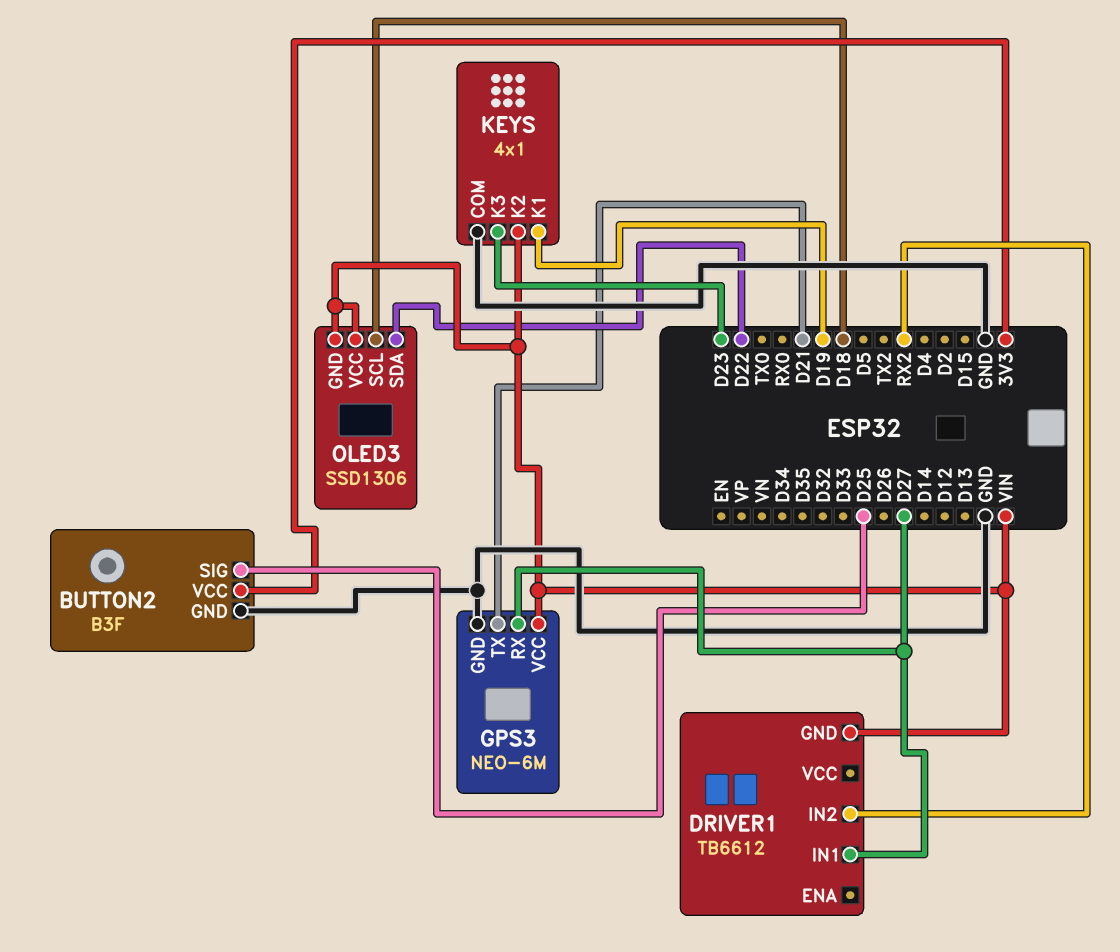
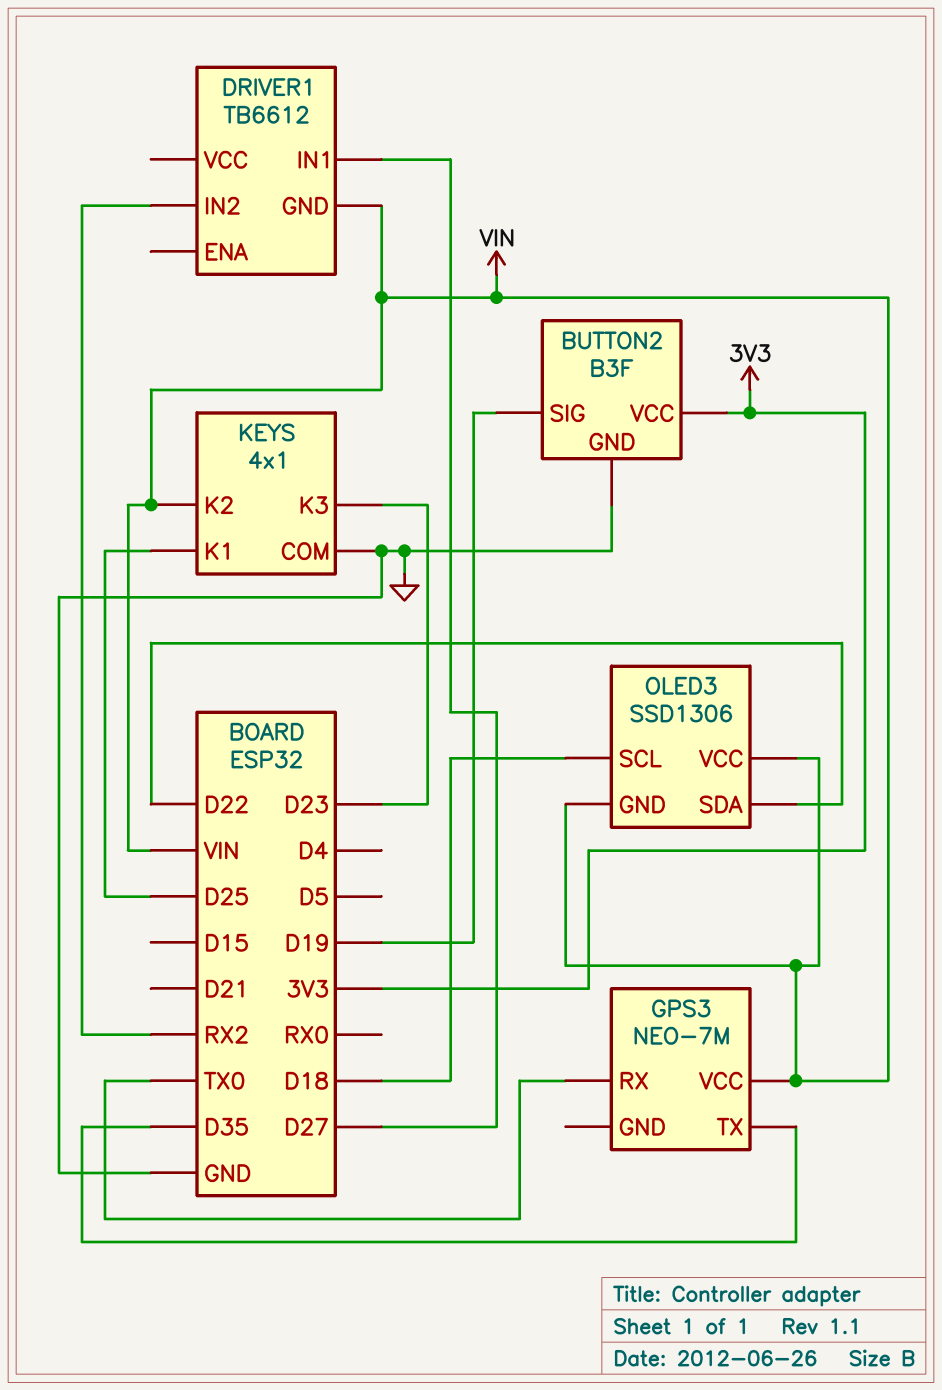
BUTTON2 pin SIG: D25 -> D19
GPS3: NEO-6M -> NEO-7M
GPS3 pin GND: GND -> none
GPS3 pin RX: D27 -> TX0
GPS3 pin TX: D21 -> D35
KEYS pin K1: D19 -> D25

